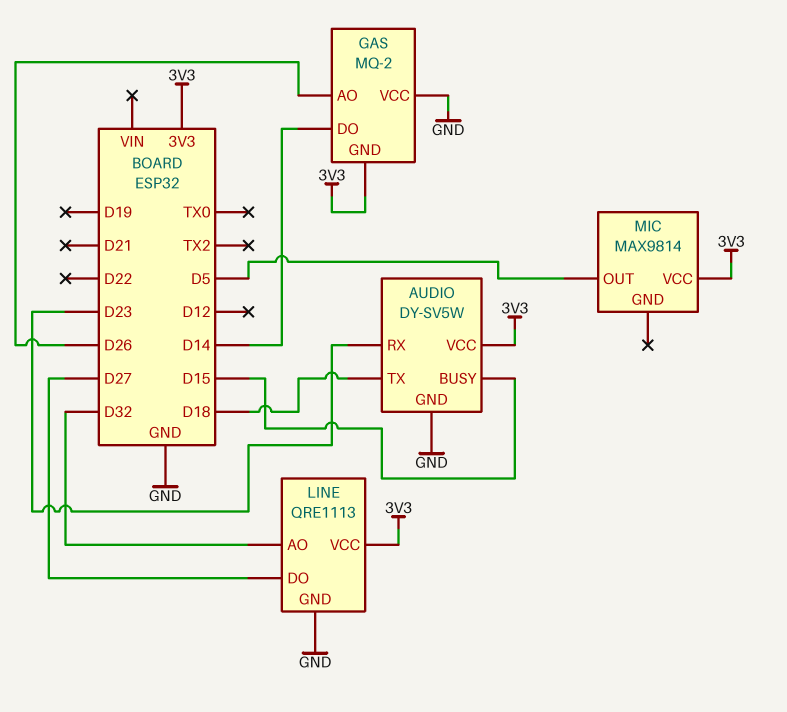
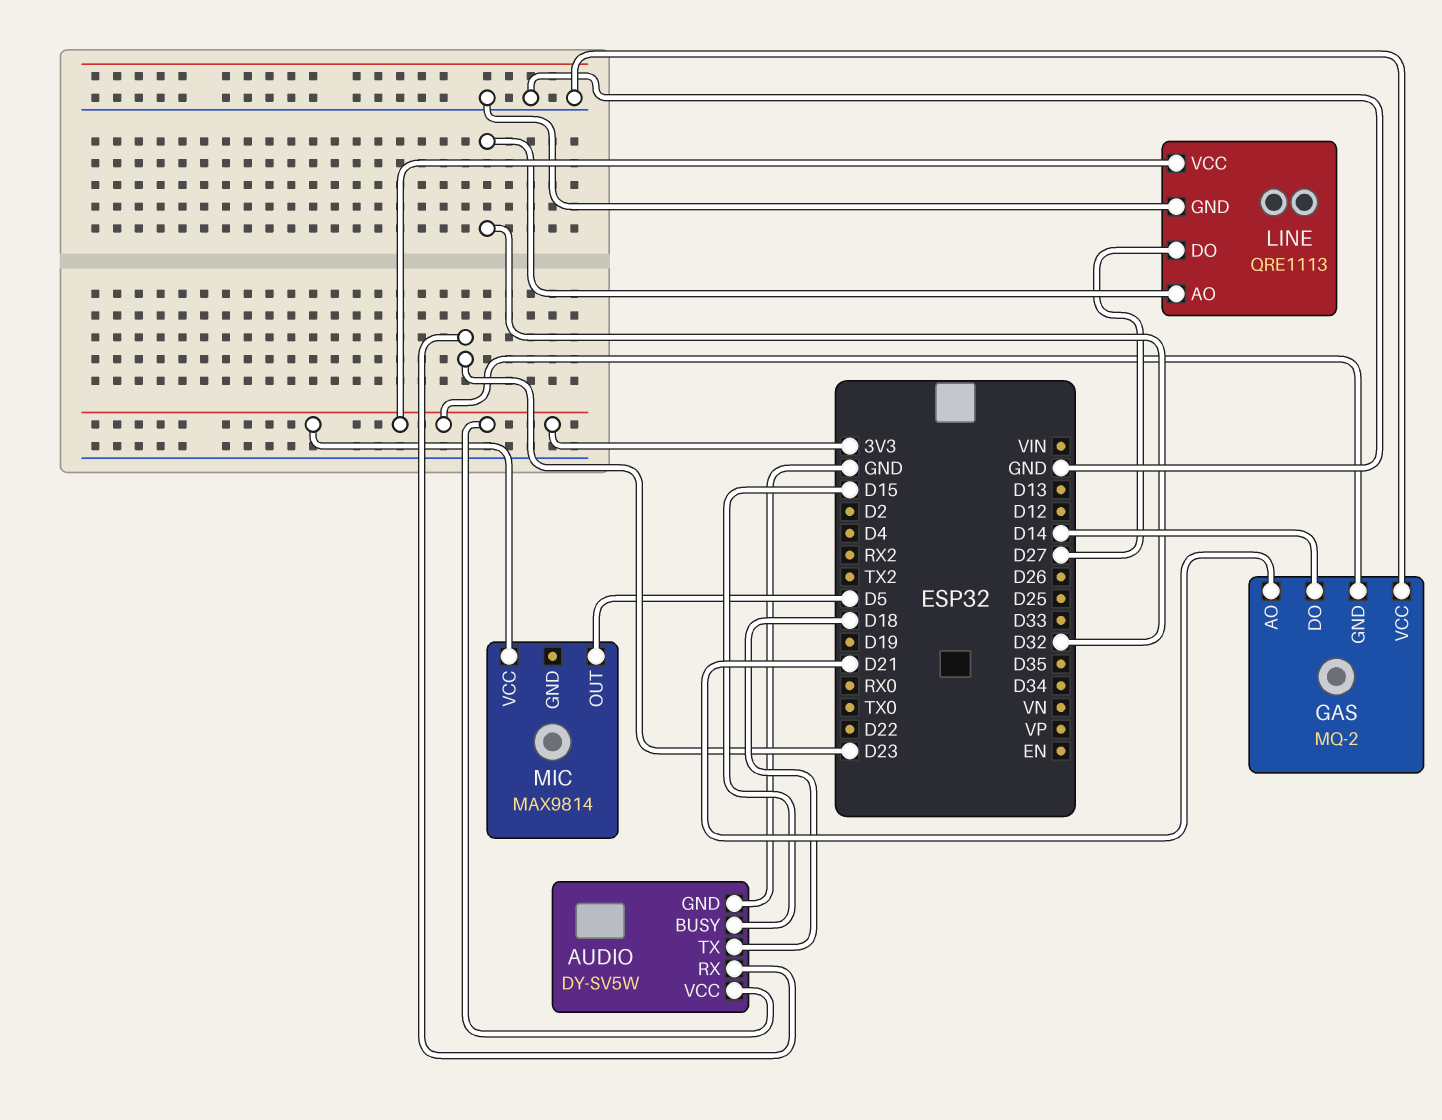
GAS pin AO: D26 -> D21

